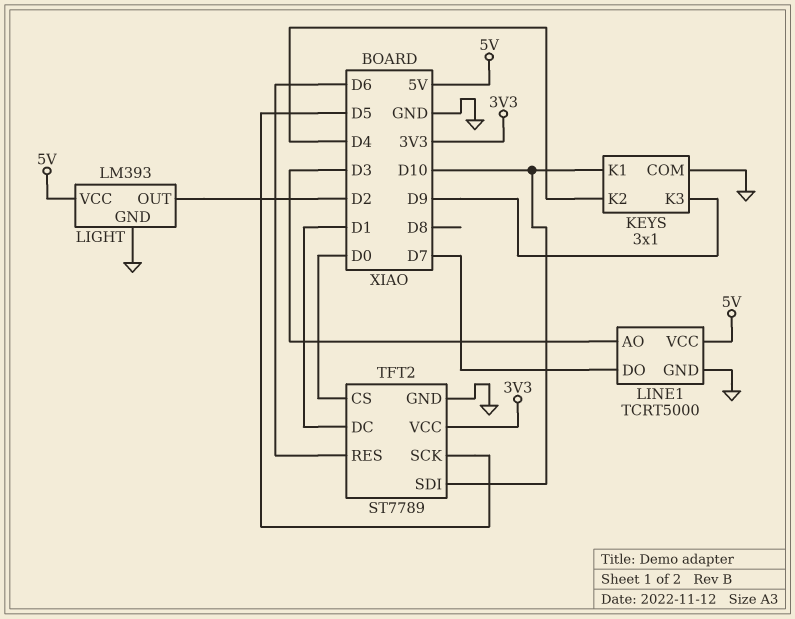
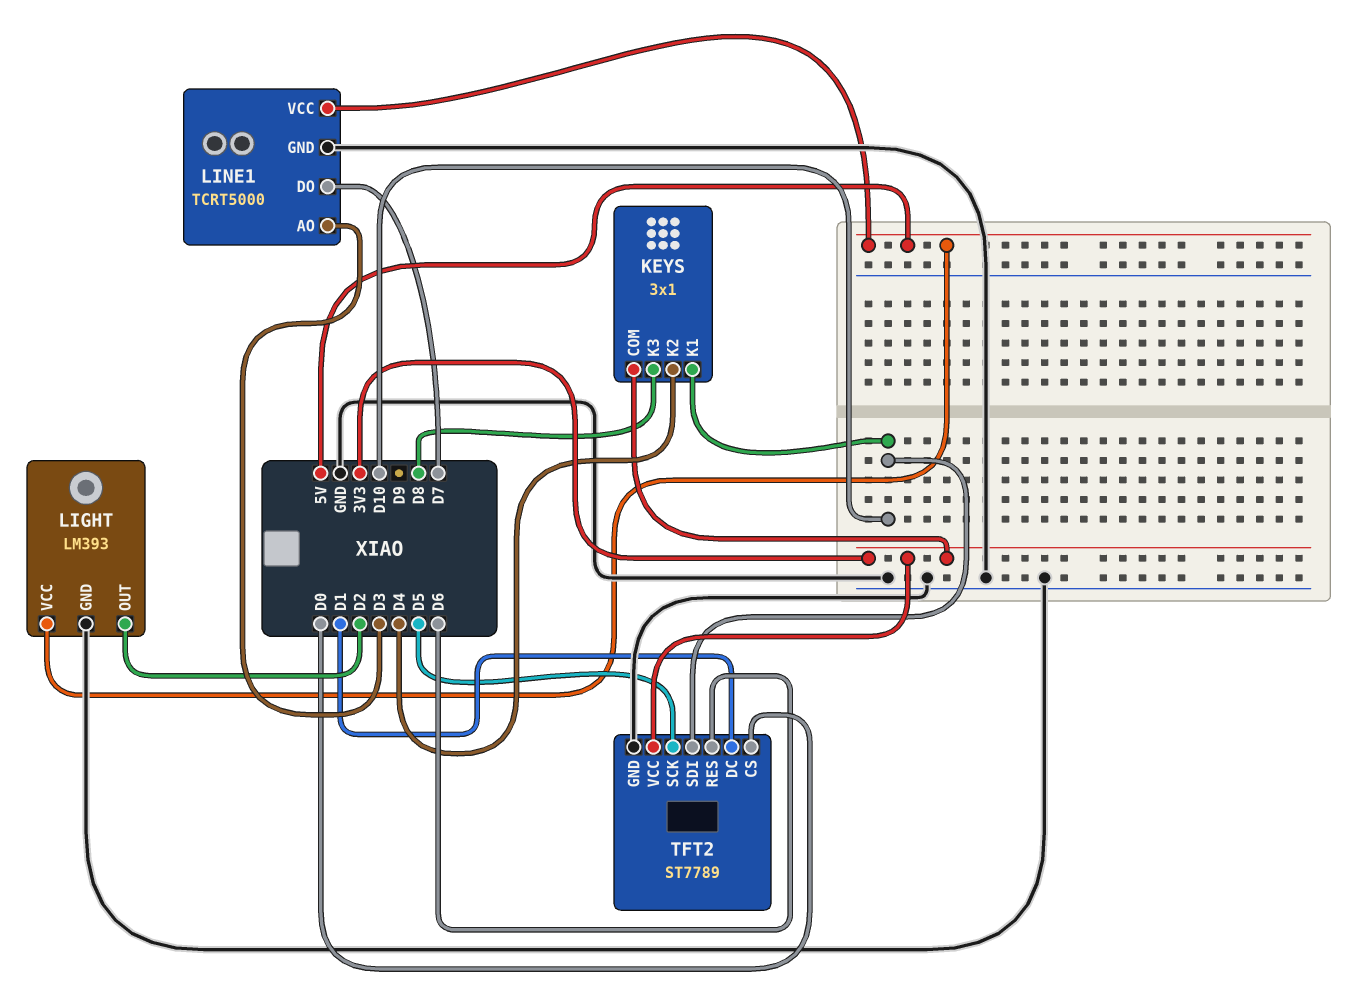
KEYS pin COM: GND -> 3V3
KEYS pin K3: D9 -> D8

